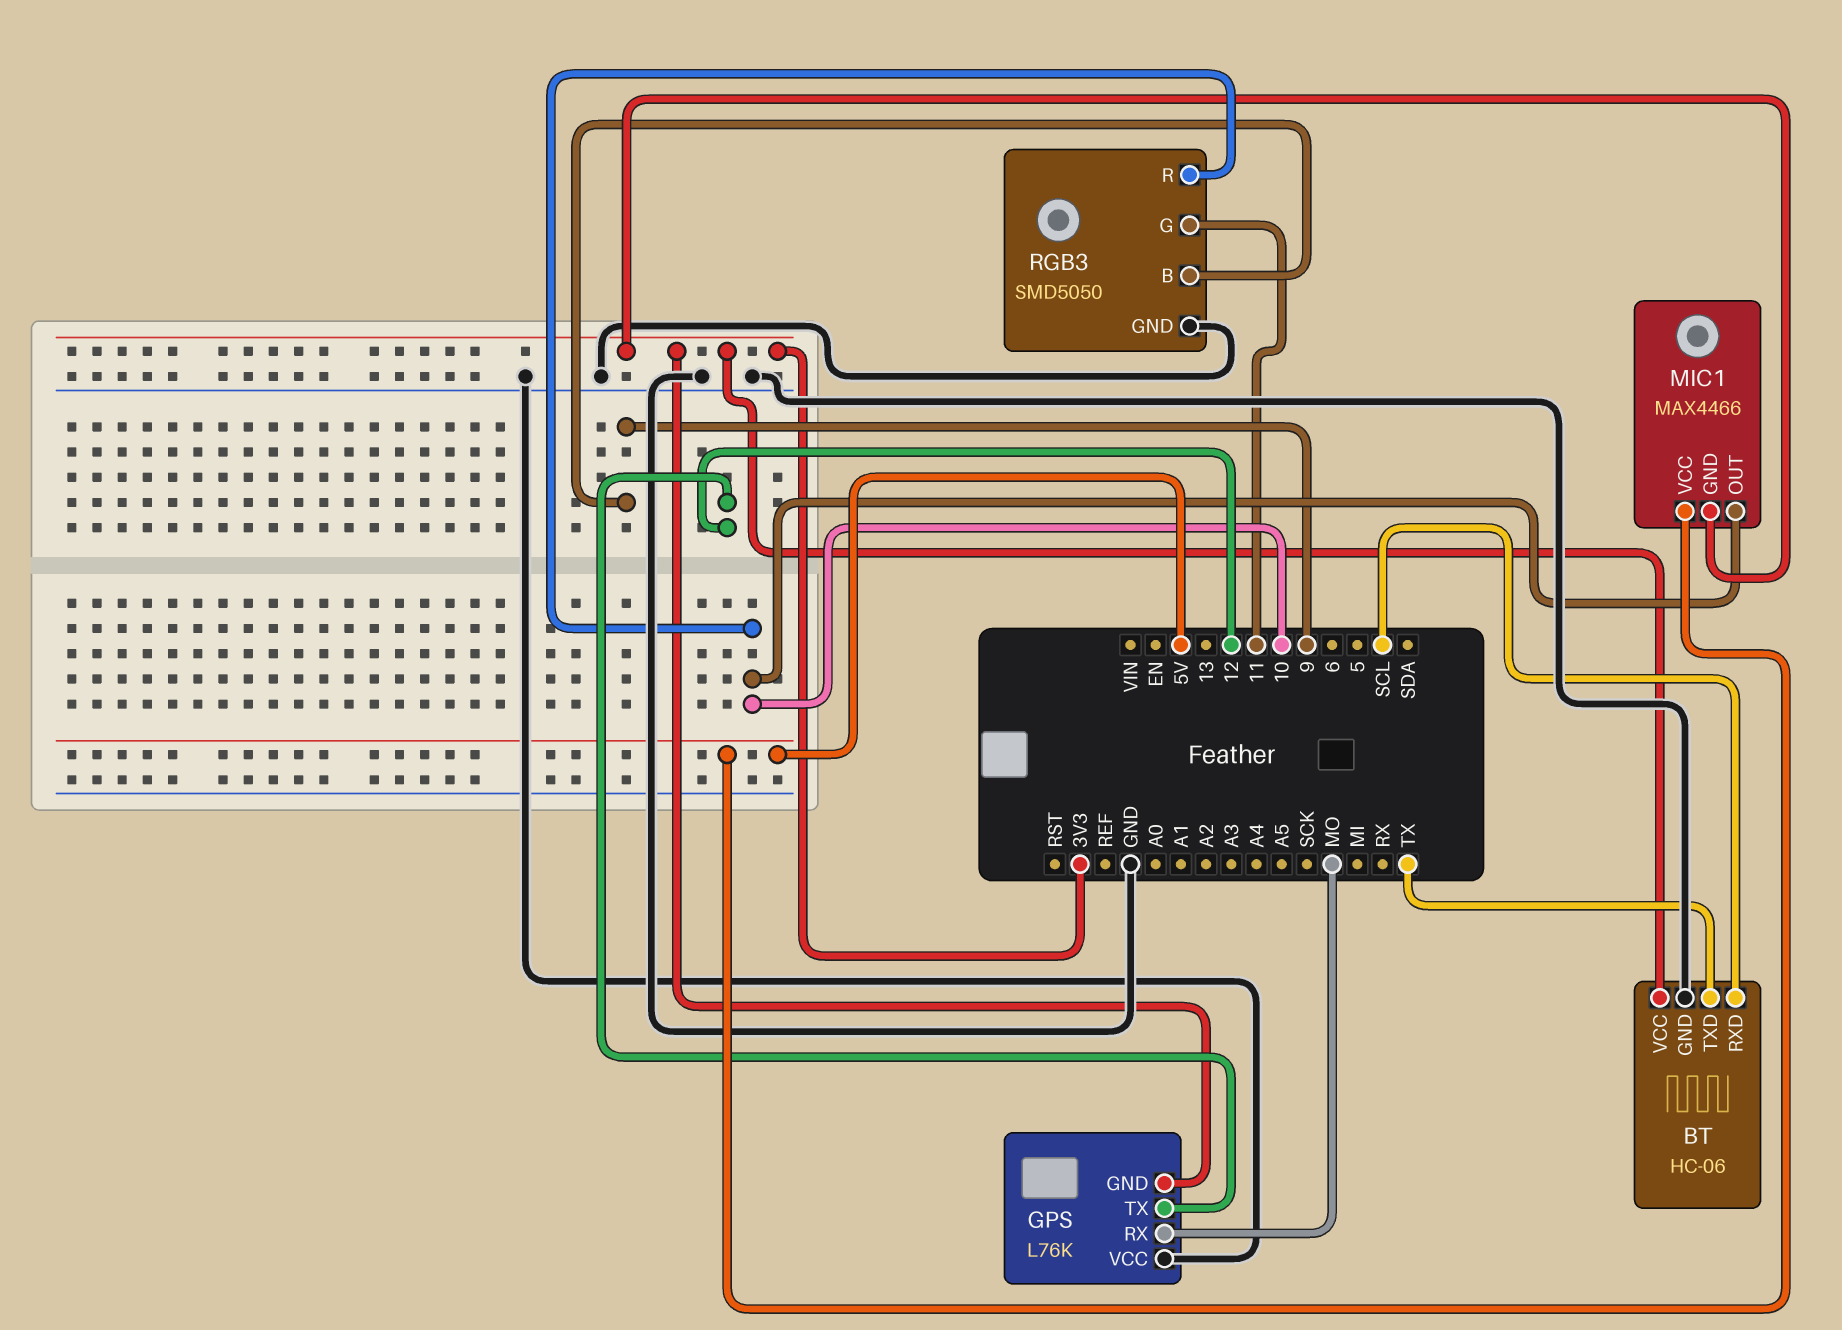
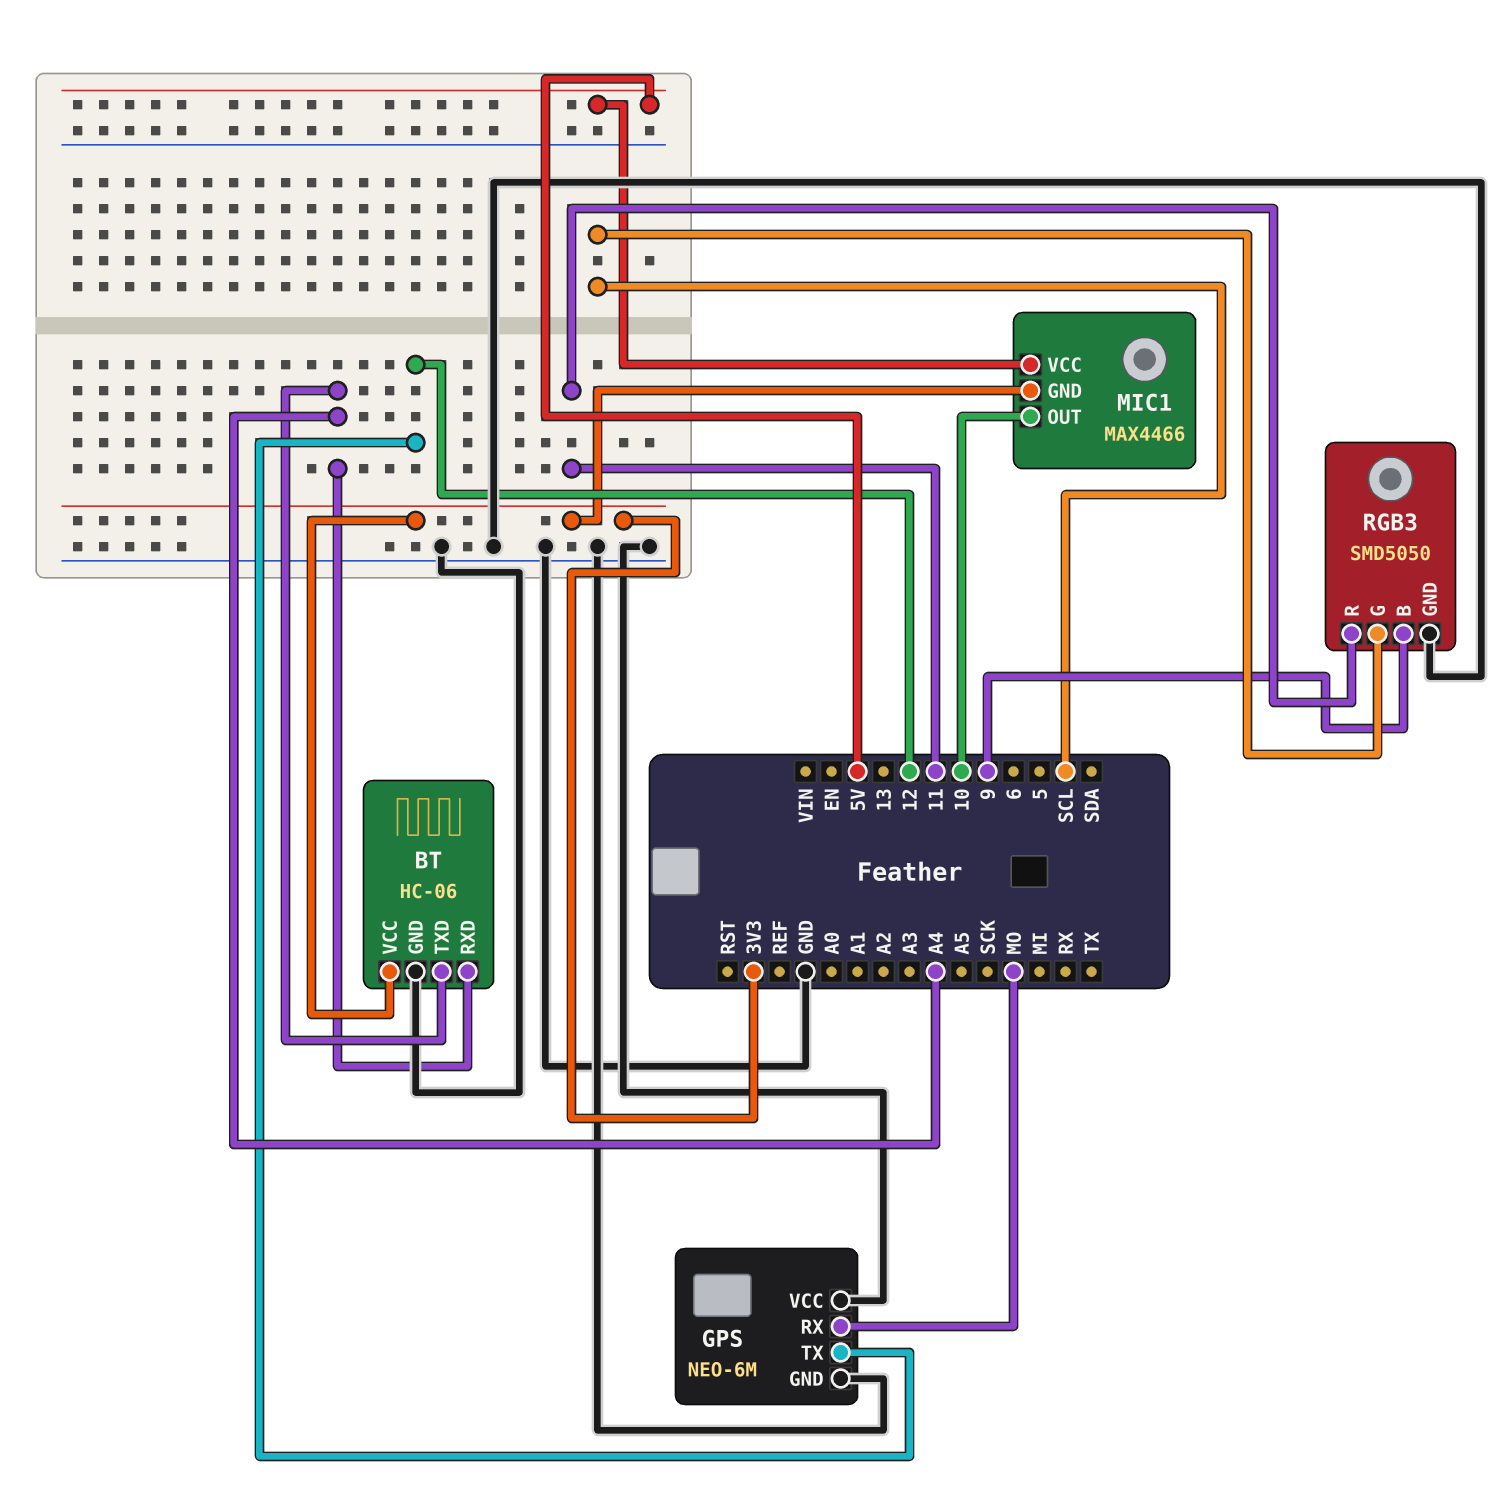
BT pin RXD: SCL -> A4
BT pin TXD: TX -> A4
GPS: L76K -> NEO-6M
GPS pin GND: 3V3 -> GND
RGB3 pin G: 11 -> SCL
RGB3 pin R: 10 -> 11

